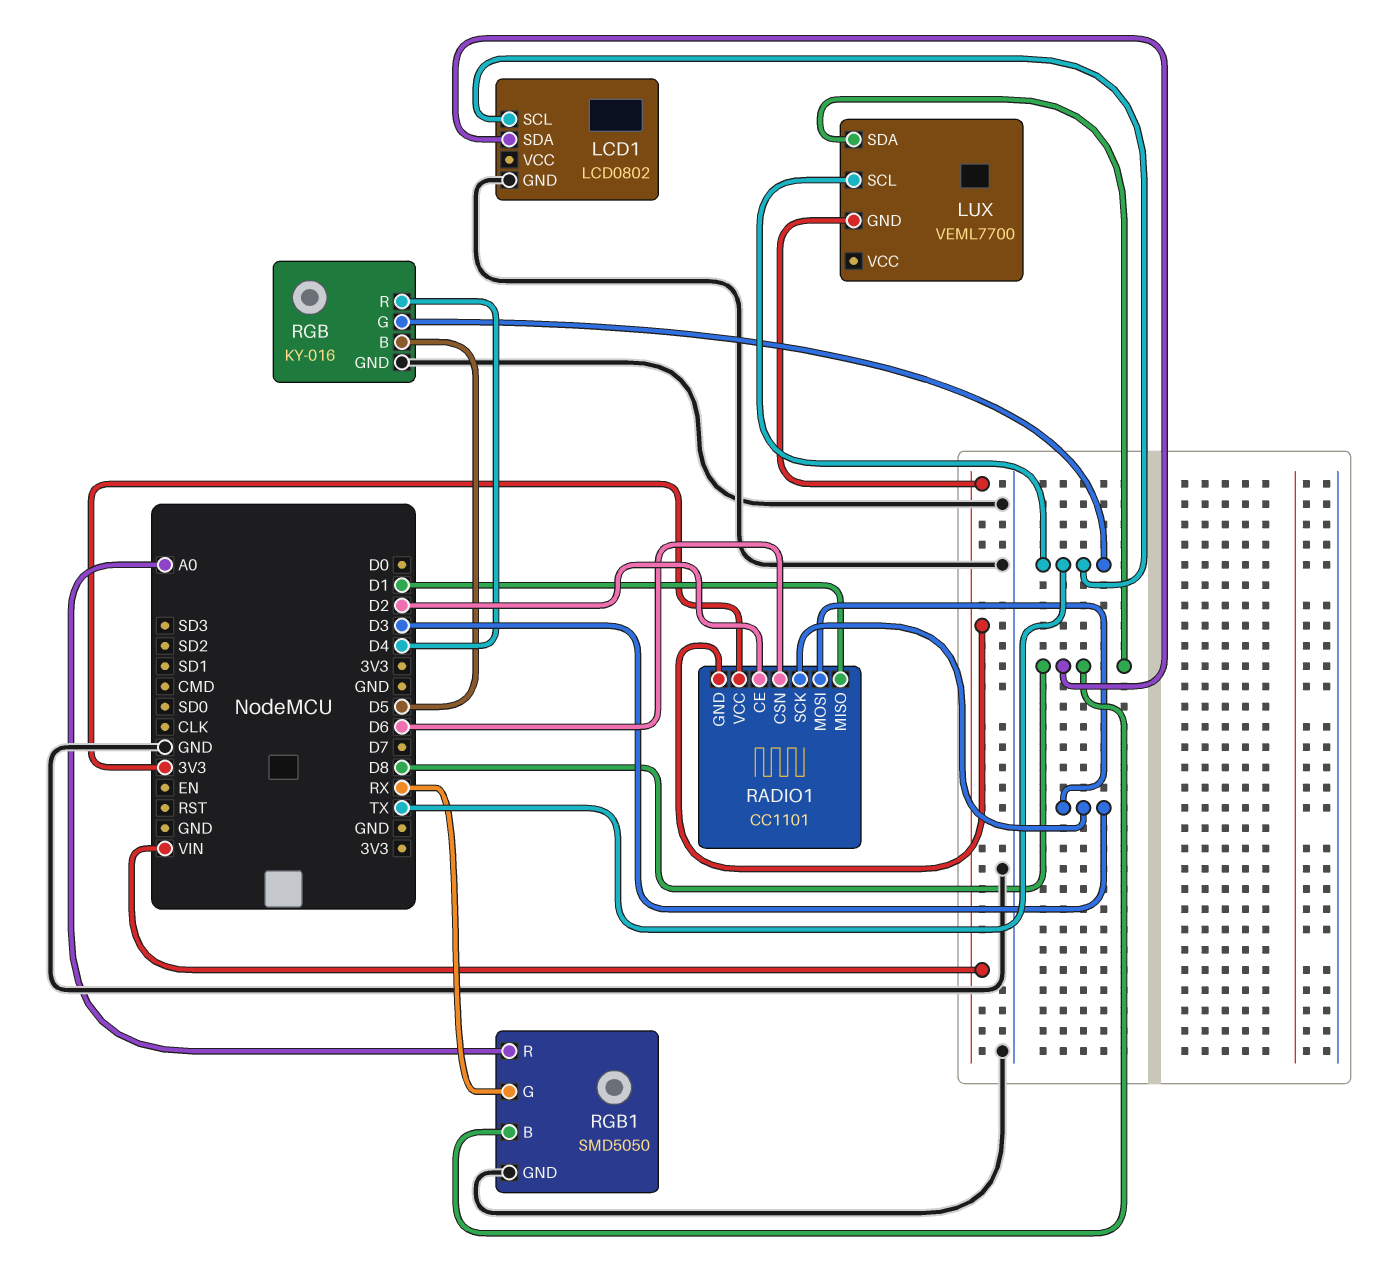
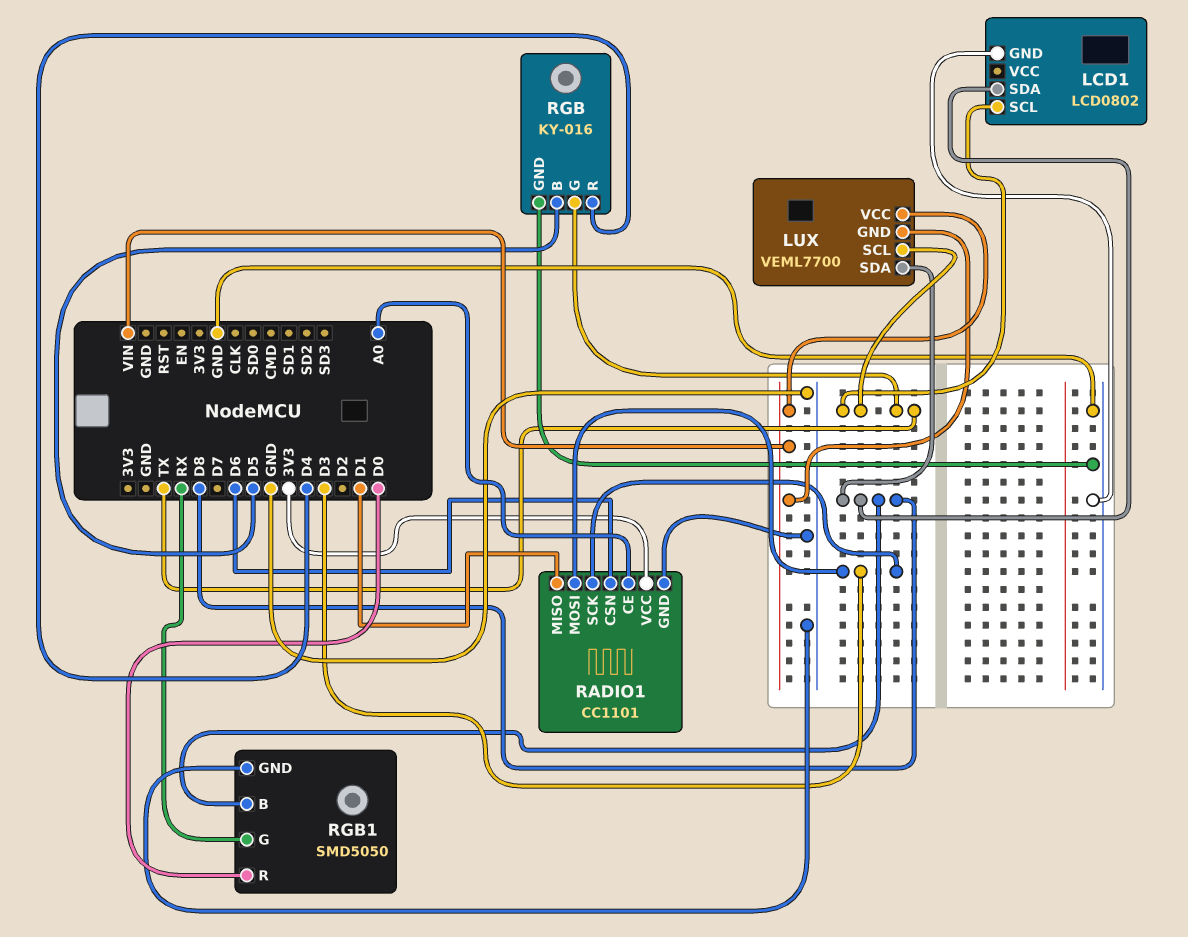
LUX pin VCC: none -> VIN
RADIO1 pin CE: D2 -> A0
RADIO1 pin GND: VIN -> GND
RGB1 pin R: A0 -> D0

